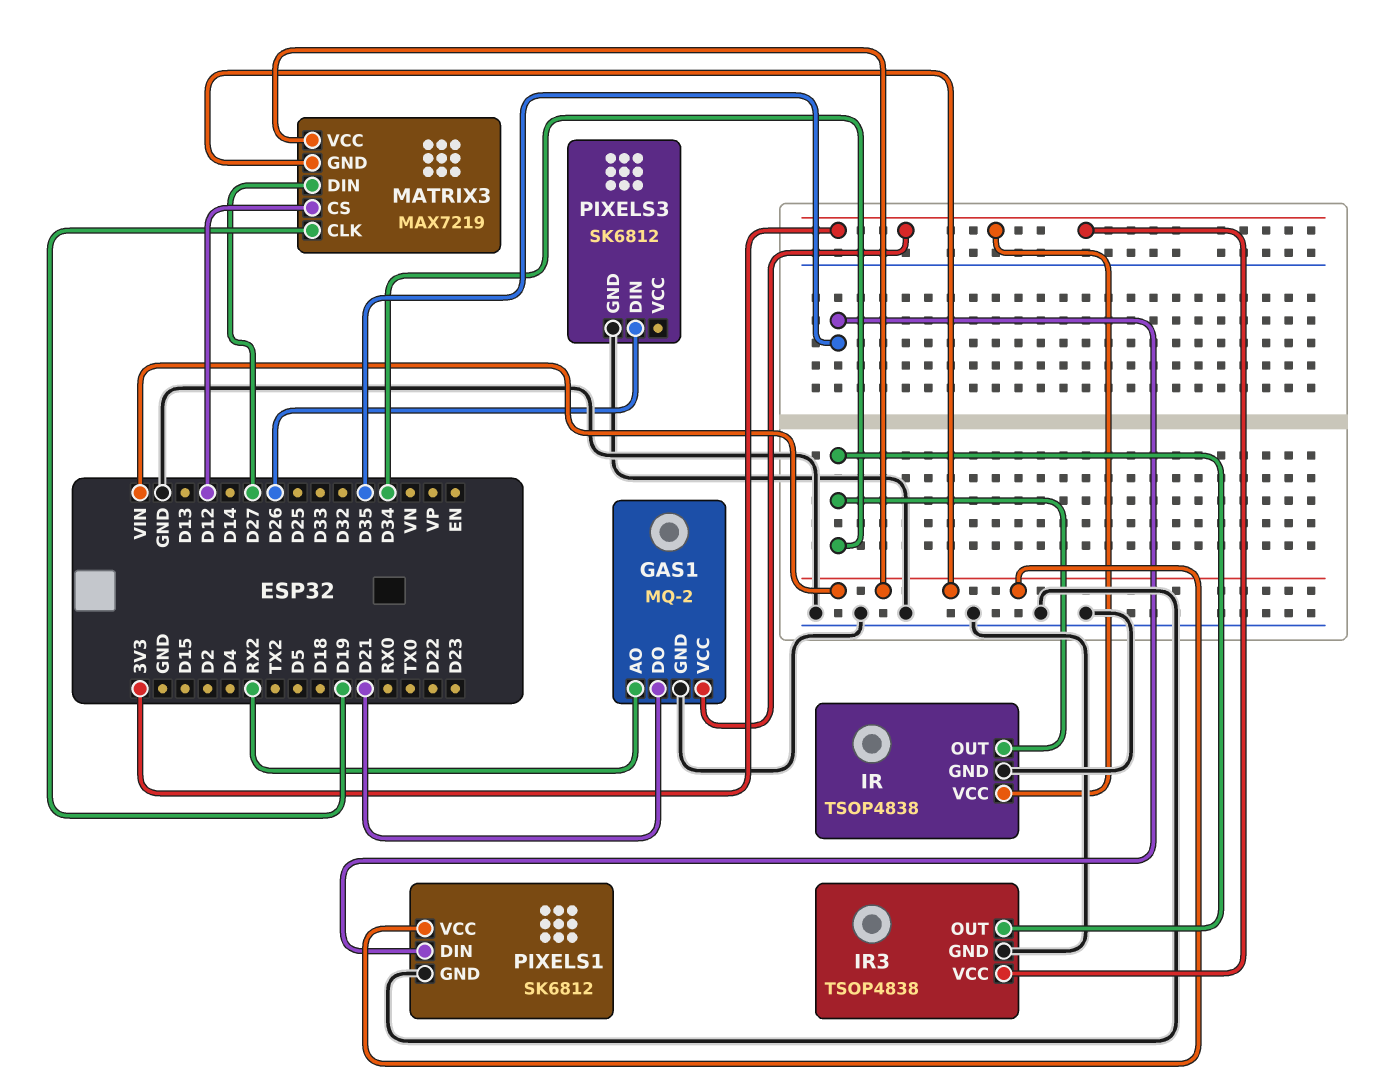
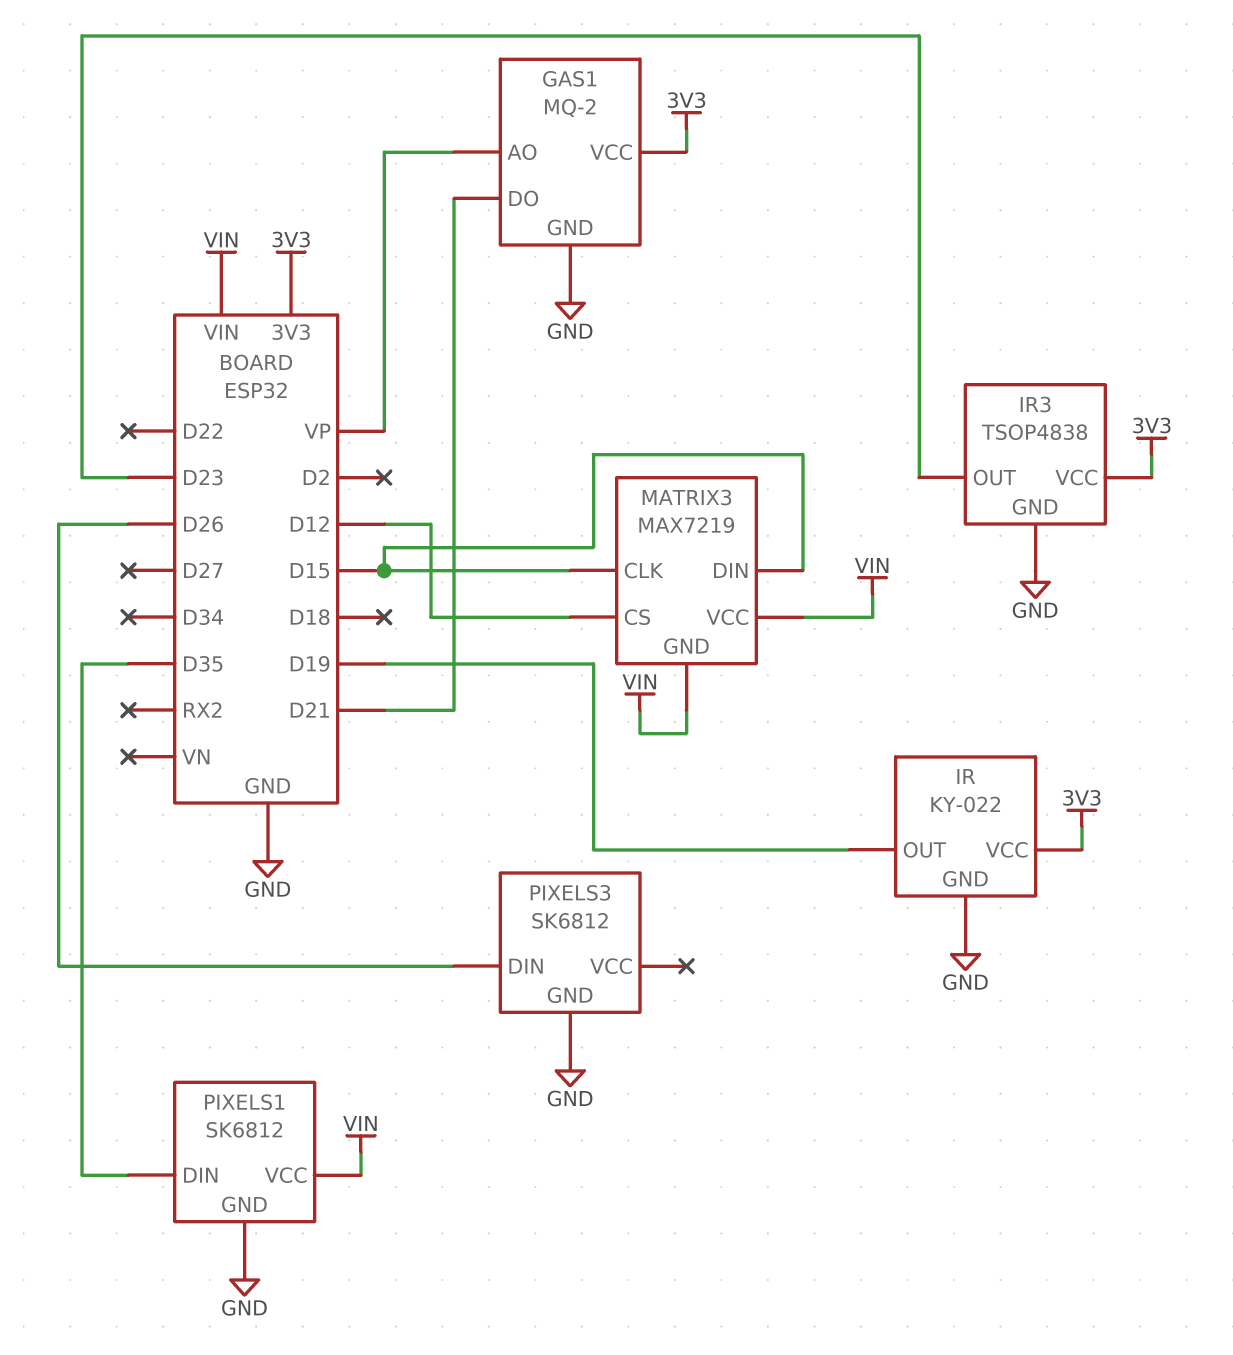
GAS1 pin AO: RX2 -> VP
IR: TSOP4838 -> KY-022
IR pin OUT: D34 -> D19
IR3 pin OUT: D34 -> D23
MATRIX3 pin CLK: D19 -> D15
MATRIX3 pin DIN: D27 -> D15

